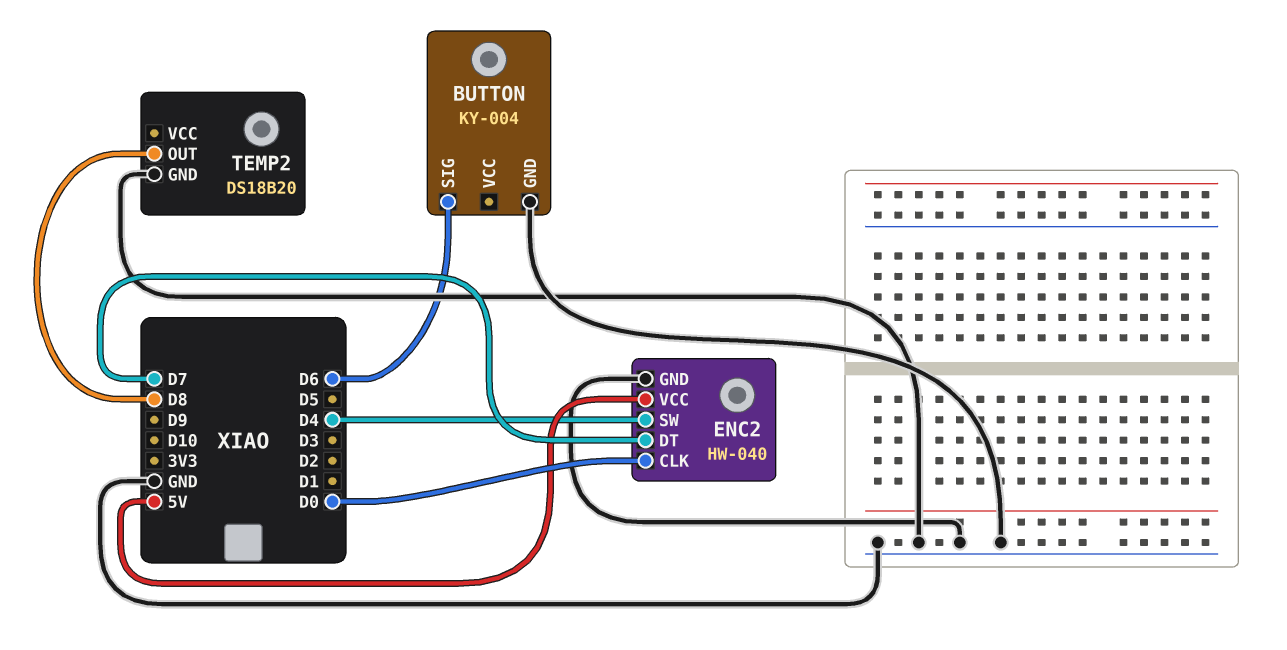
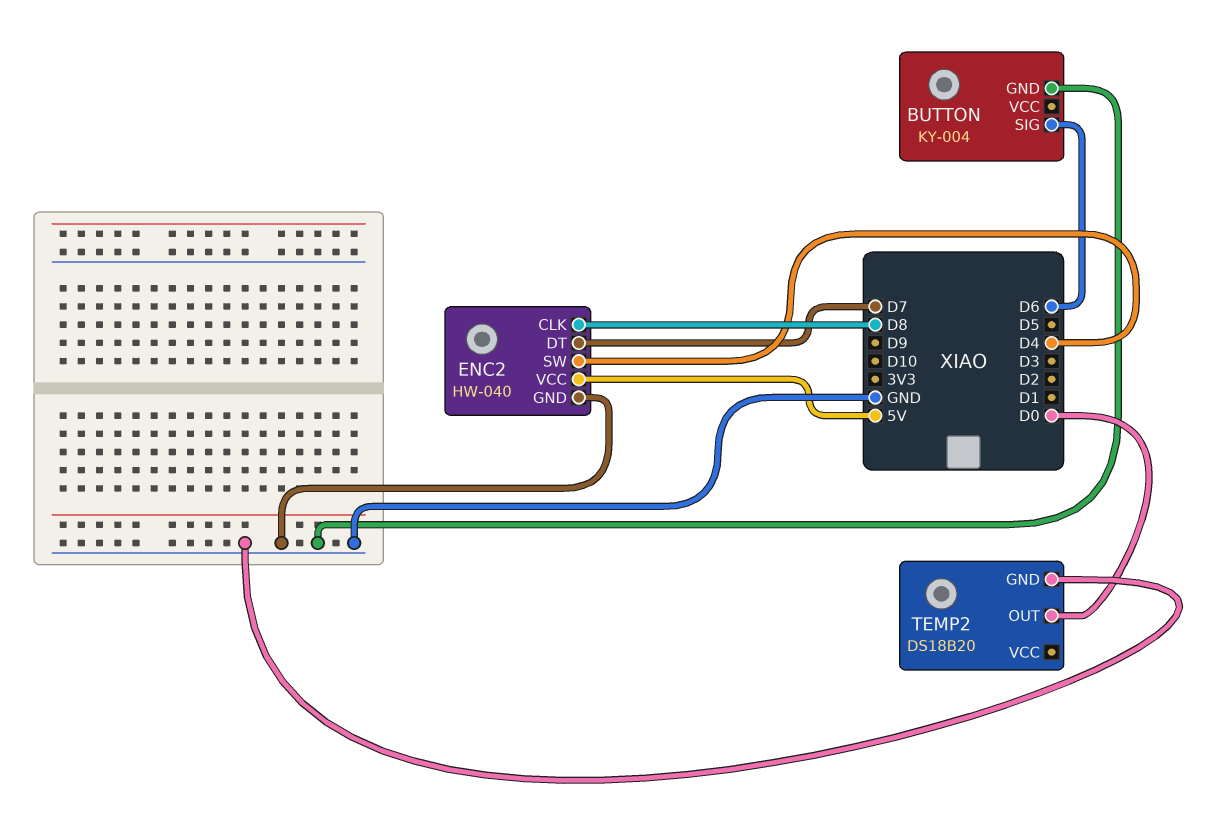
ENC2 pin CLK: D0 -> D8
TEMP2 pin OUT: D8 -> D0

